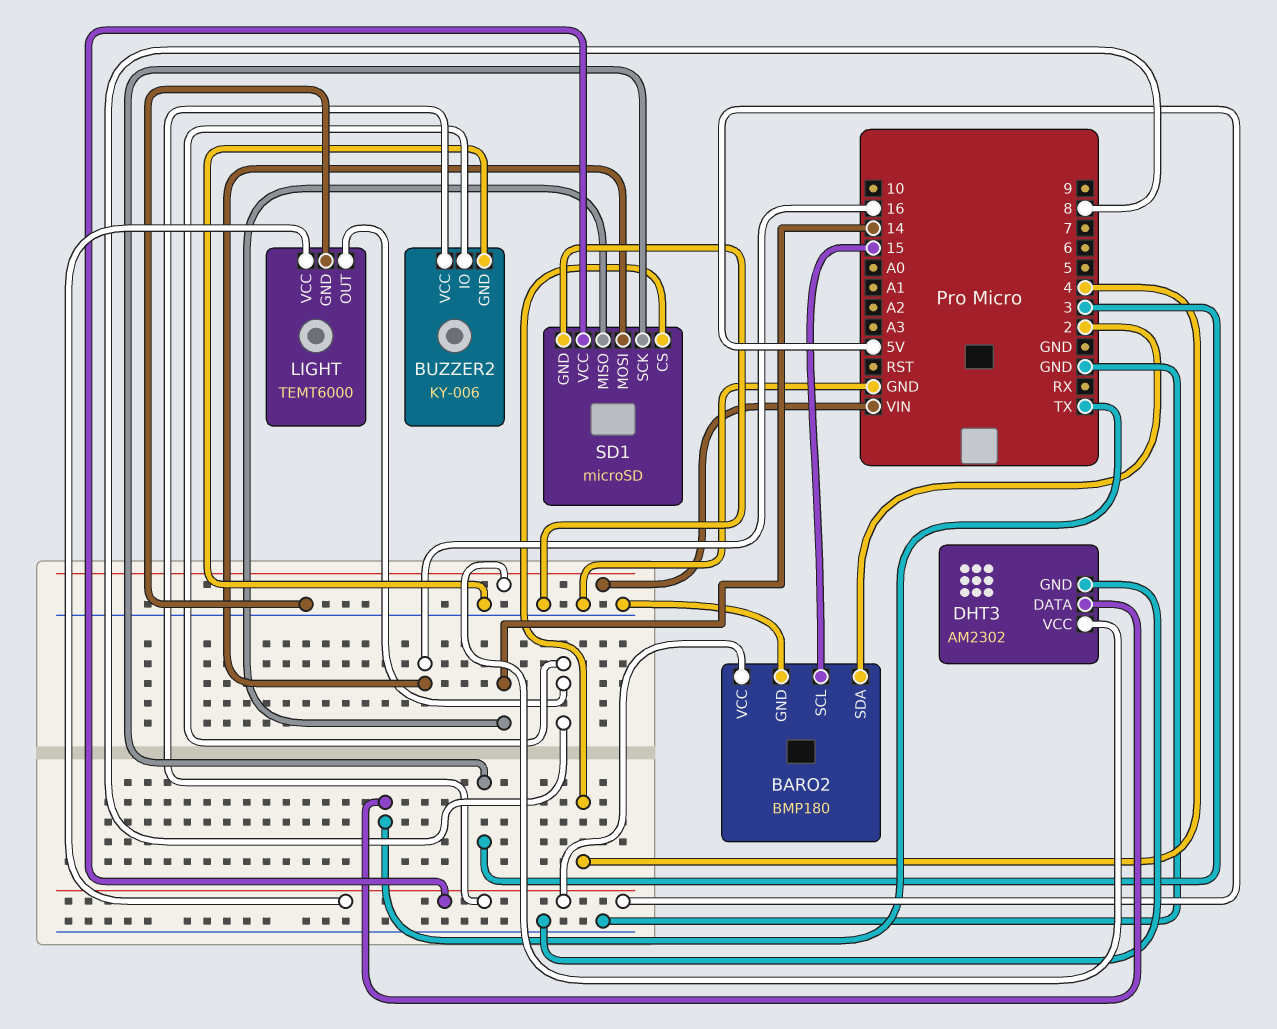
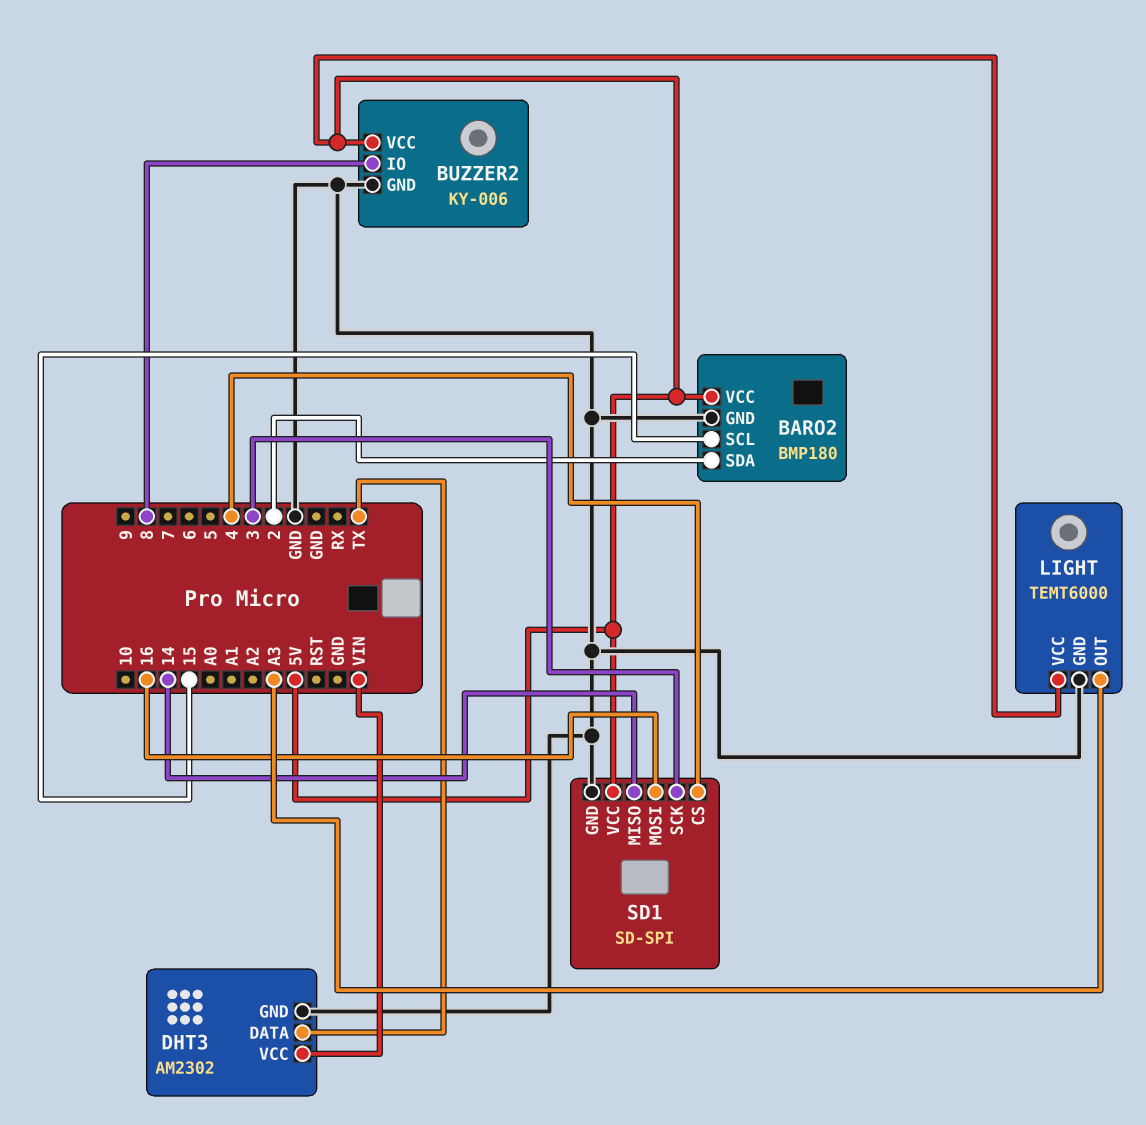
LIGHT pin OUT: 8 -> A3
SD1: microSD -> SD-SPI

